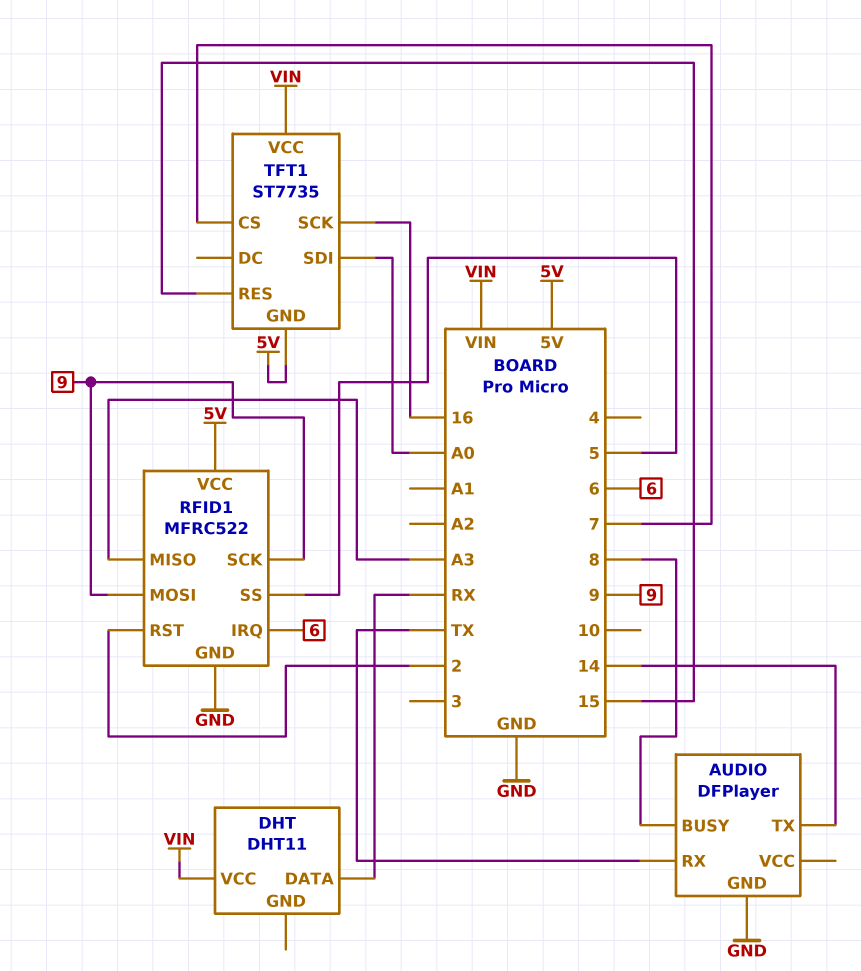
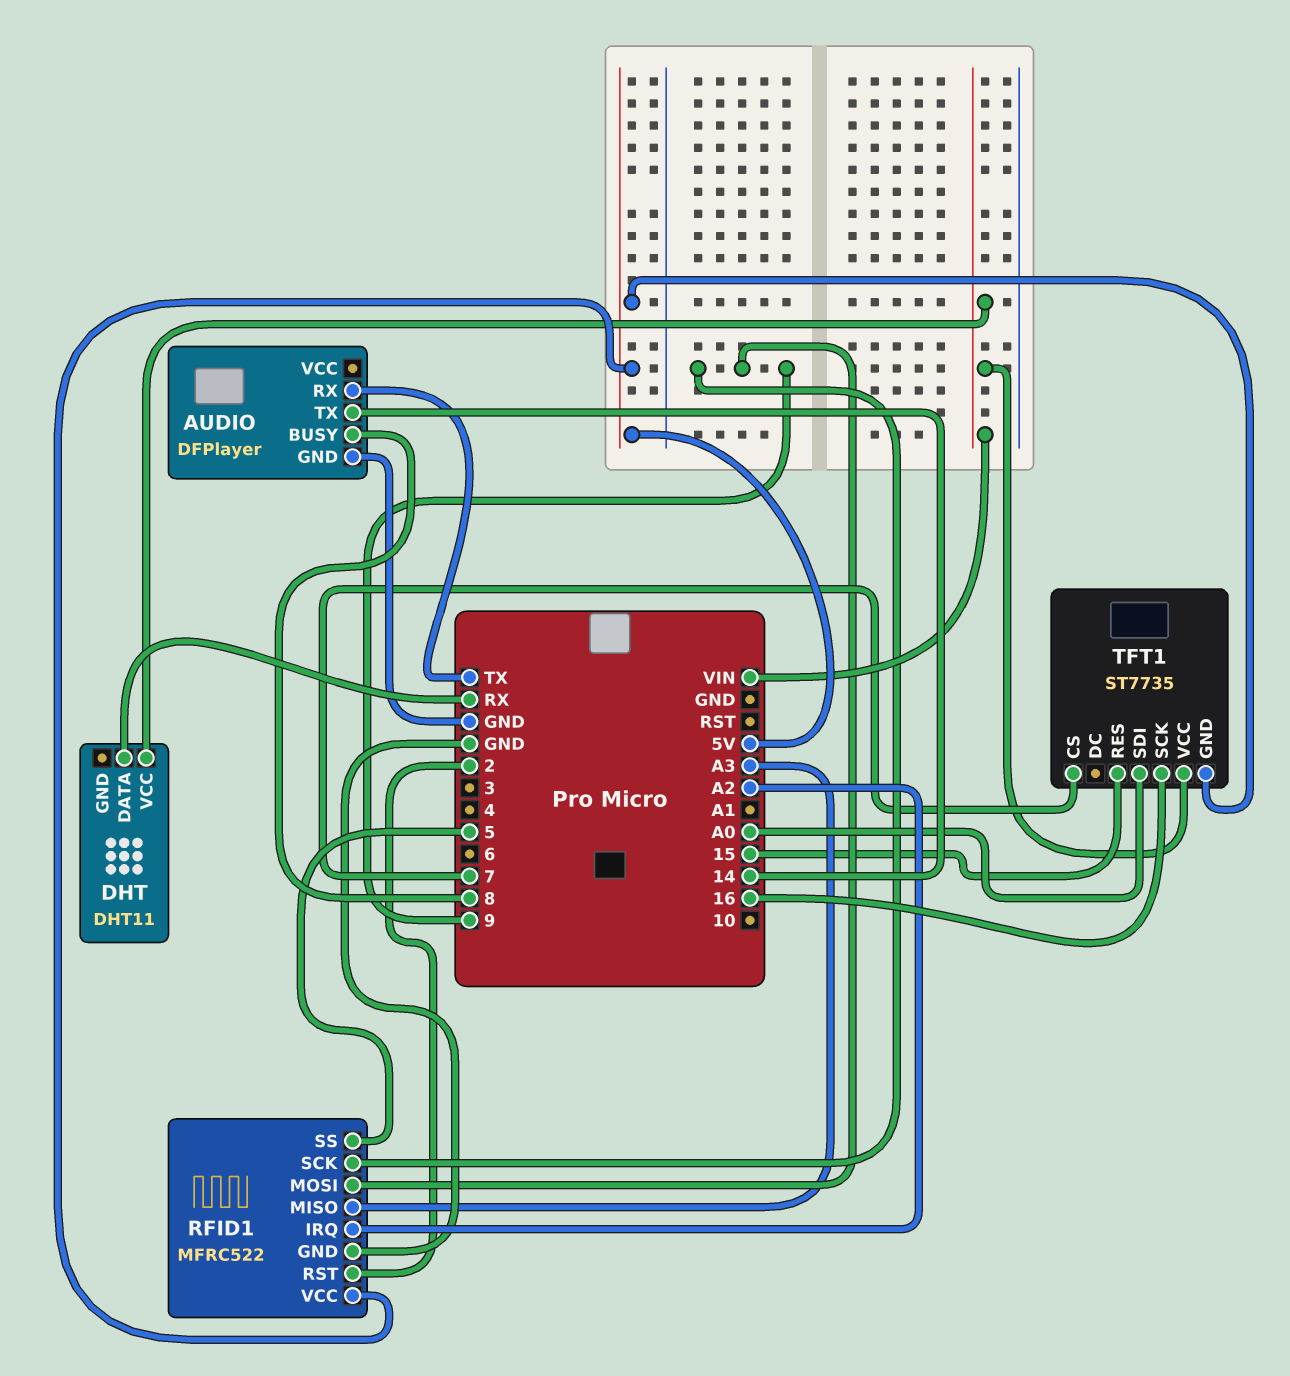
RFID1 pin IRQ: 6 -> A2

